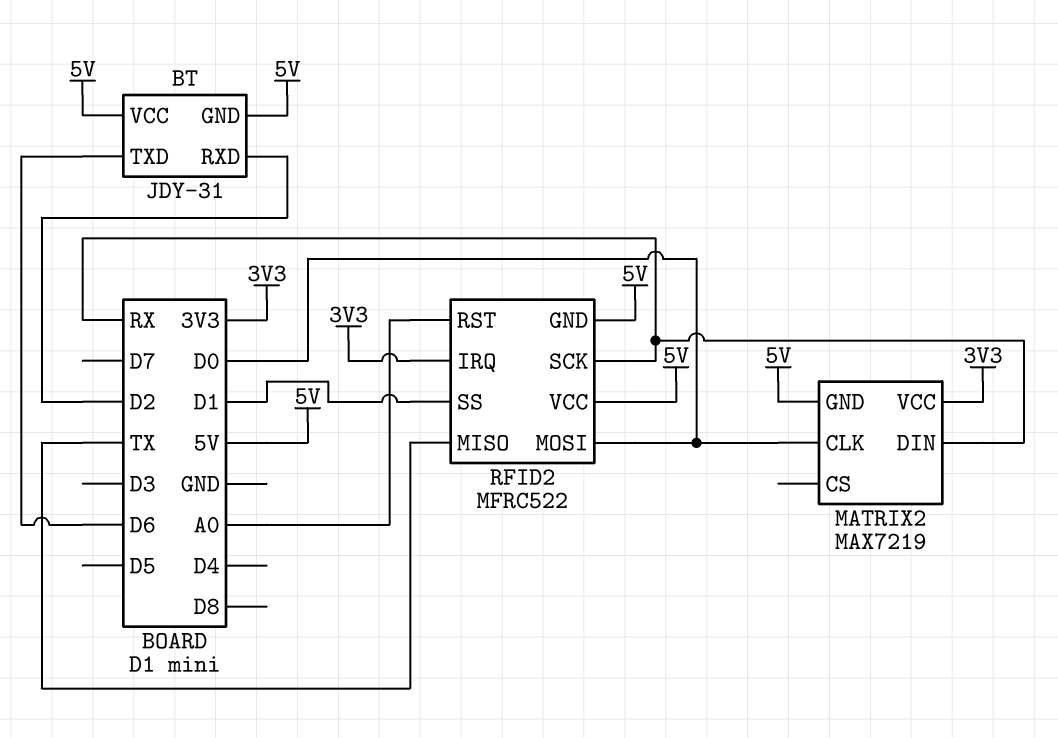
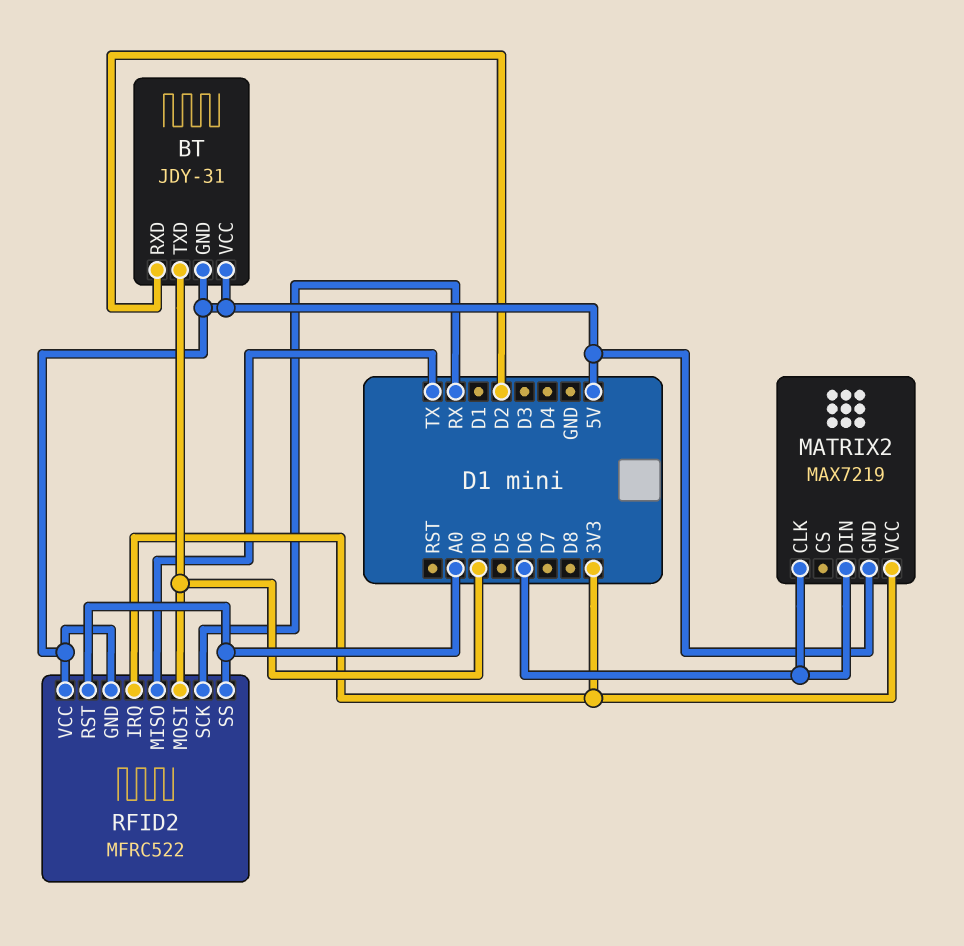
BT pin TXD: D6 -> D0
MATRIX2 pin CLK: D0 -> D6
MATRIX2 pin DIN: RX -> D6
RFID2 pin SS: D1 -> A0

